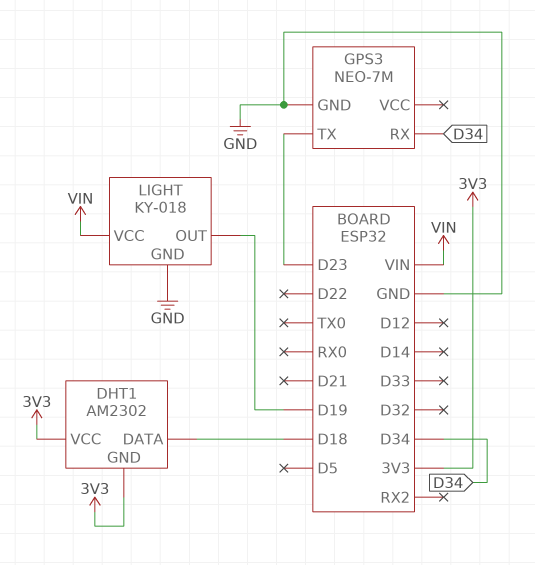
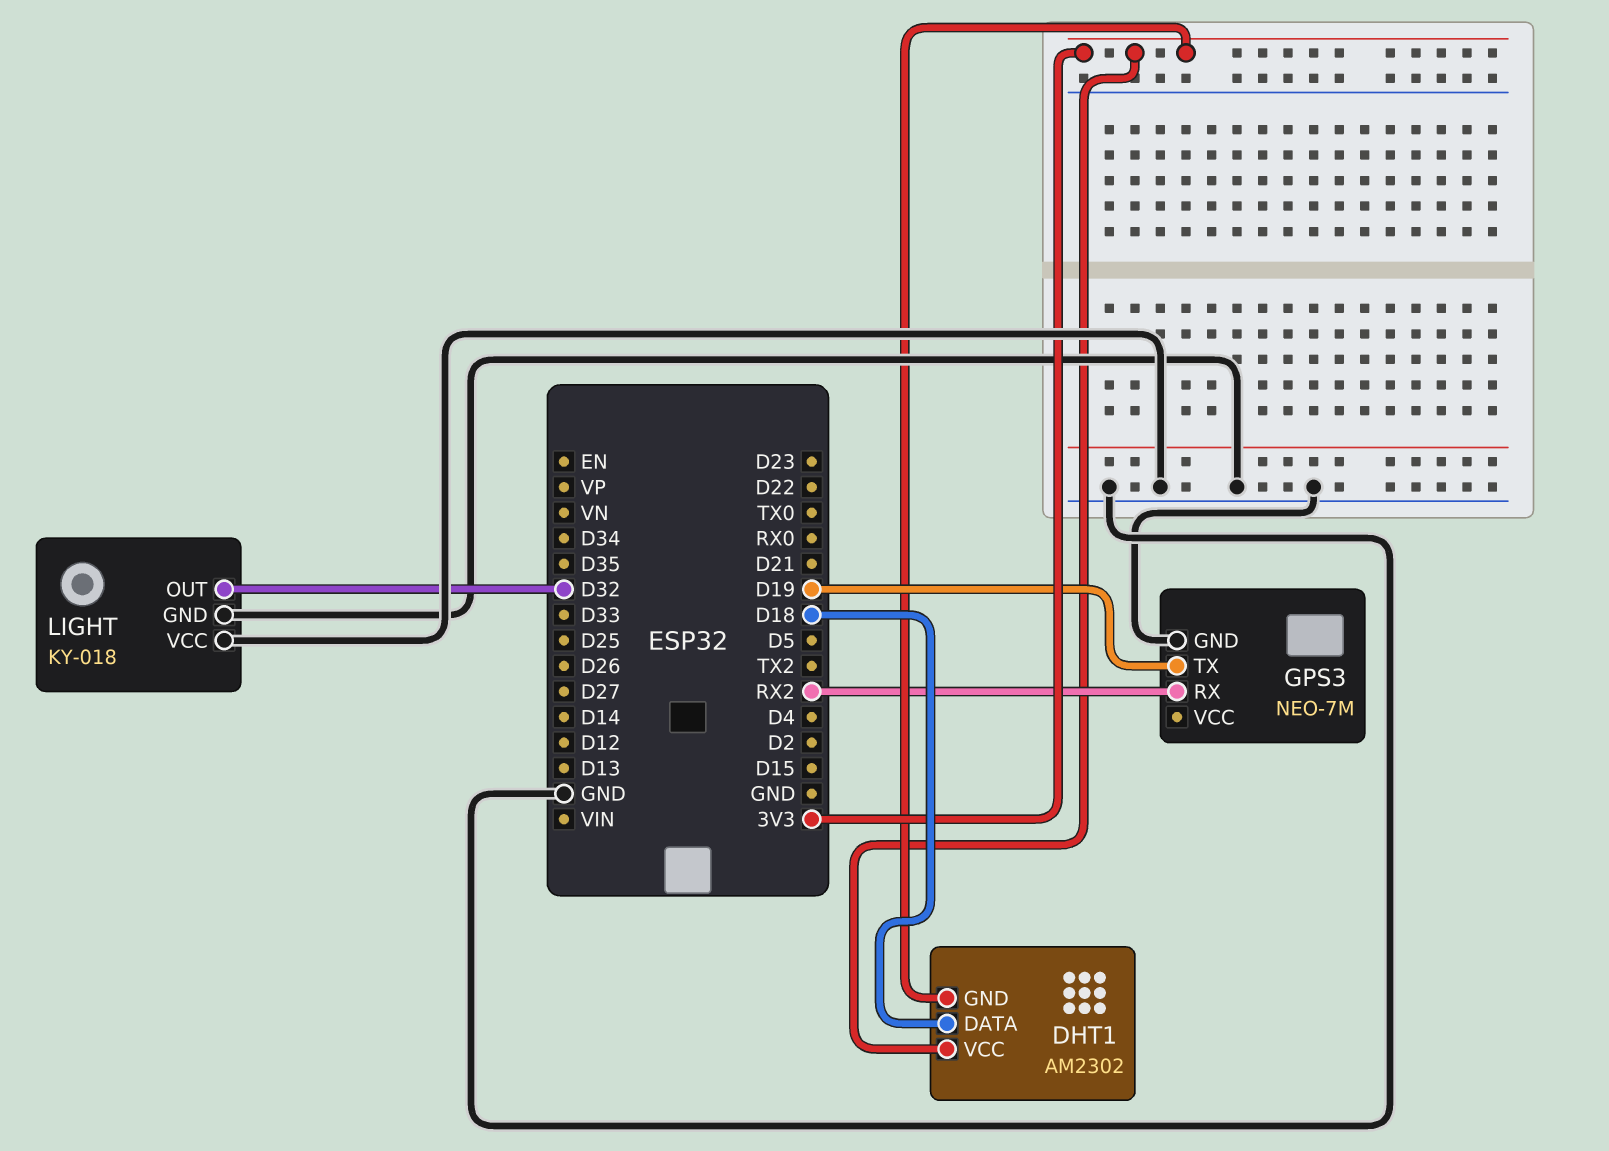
GPS3 pin RX: D34 -> RX2
GPS3 pin TX: D23 -> D19
LIGHT pin OUT: D19 -> D32
LIGHT pin VCC: VIN -> GND

